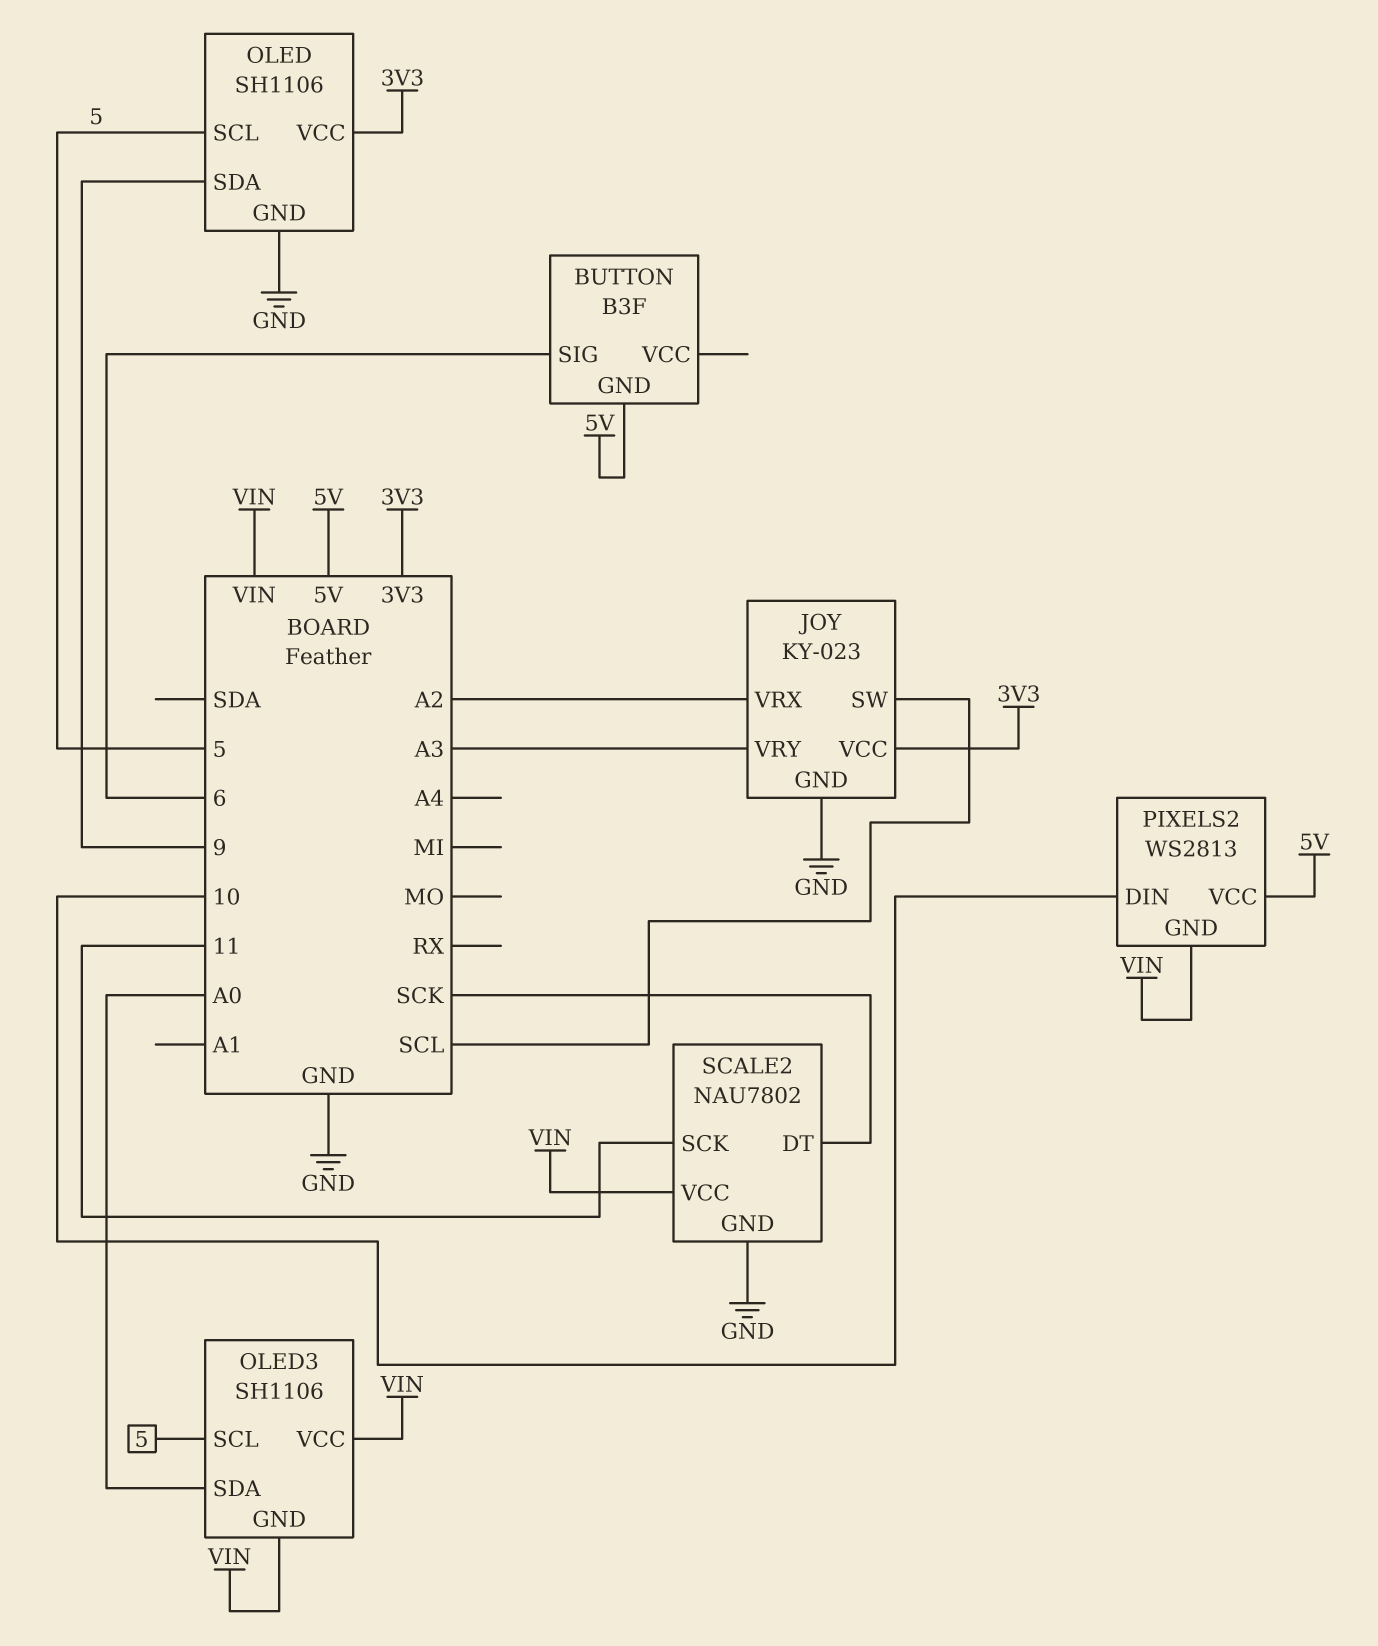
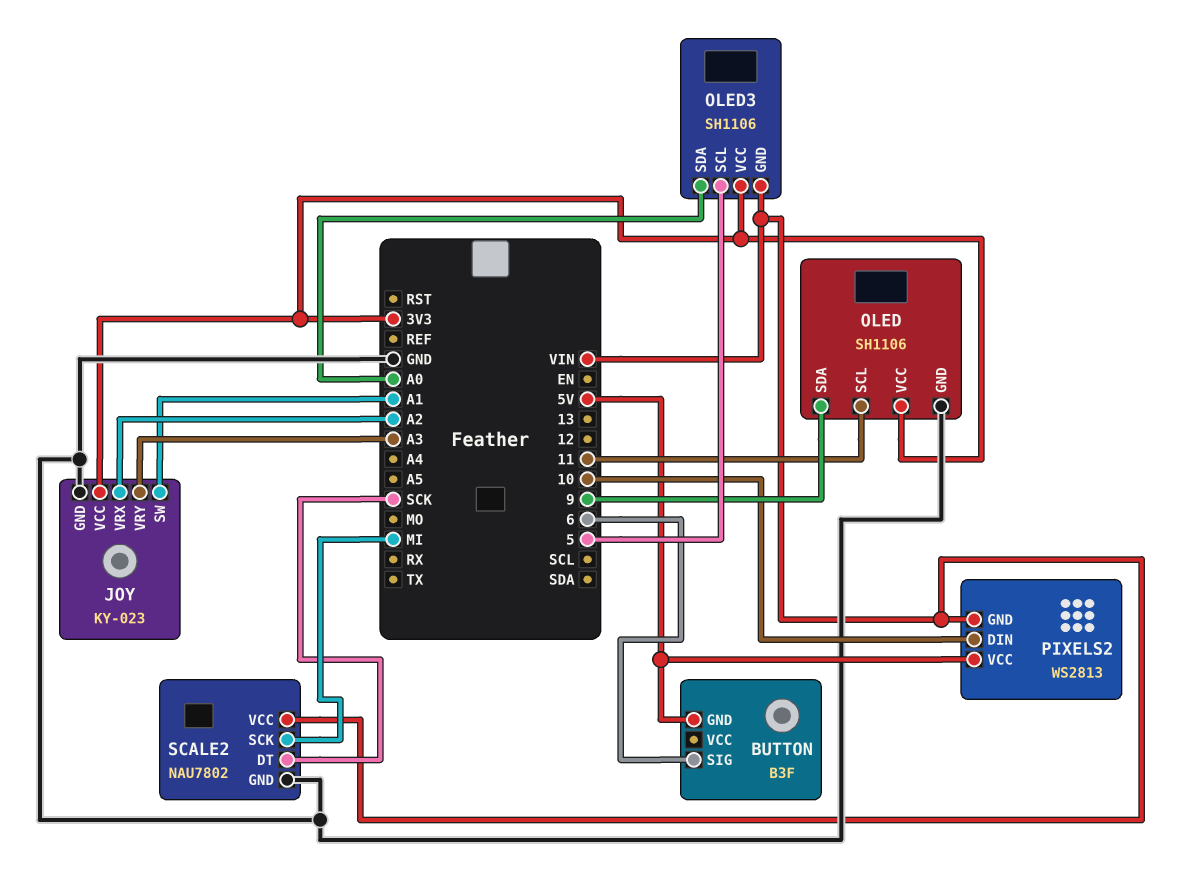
JOY pin SW: SCL -> A1
OLED pin SCL: 5 -> 11
OLED3 pin VCC: VIN -> 3V3
SCALE2 pin SCK: 11 -> MI

